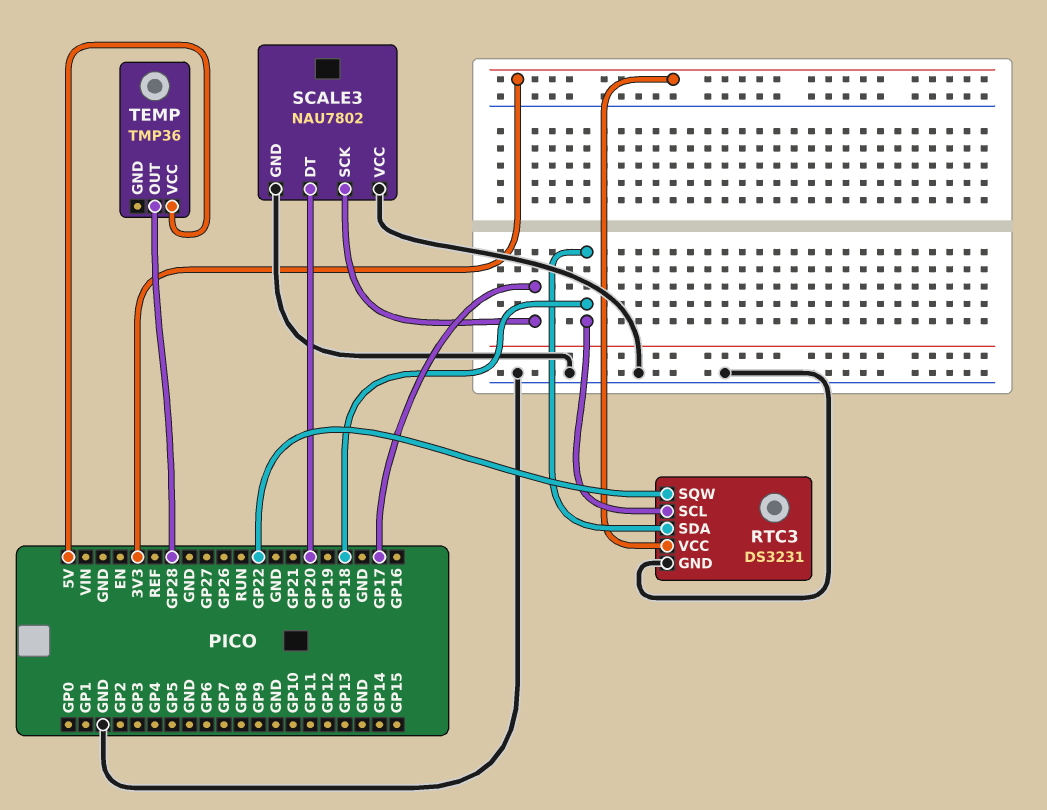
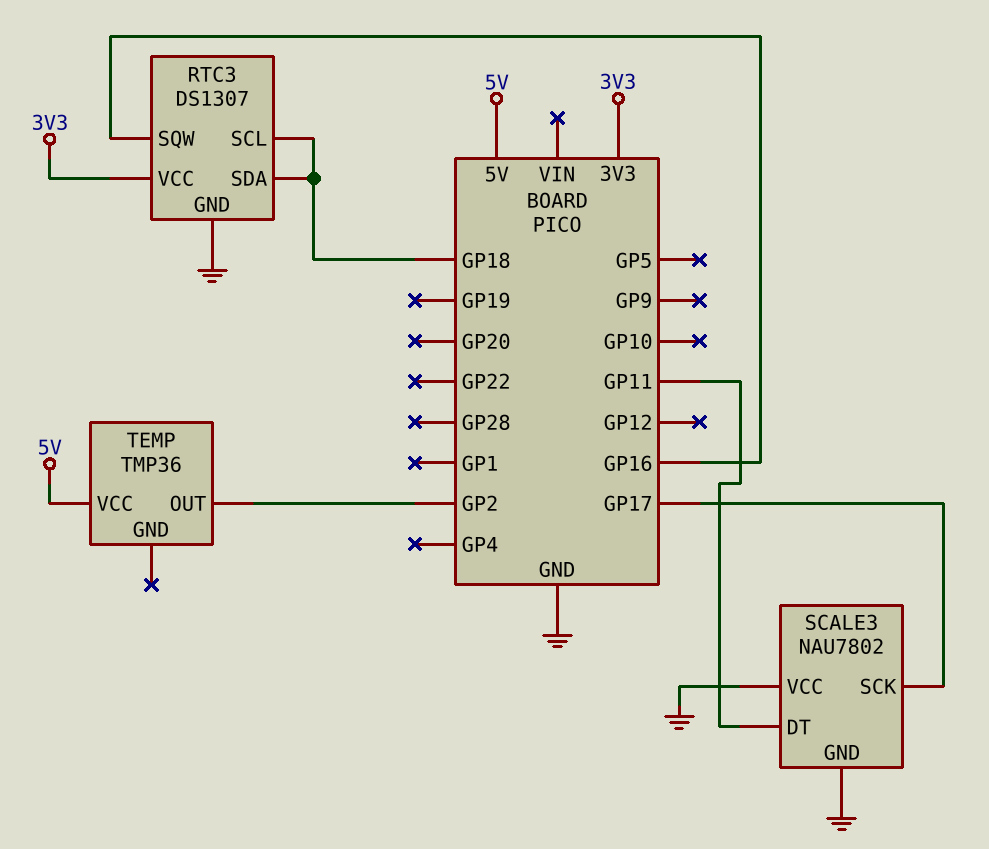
RTC3: DS3231 -> DS1307
RTC3 pin SQW: GP22 -> GP16
SCALE3 pin DT: GP20 -> GP11
TEMP pin OUT: GP28 -> GP2

